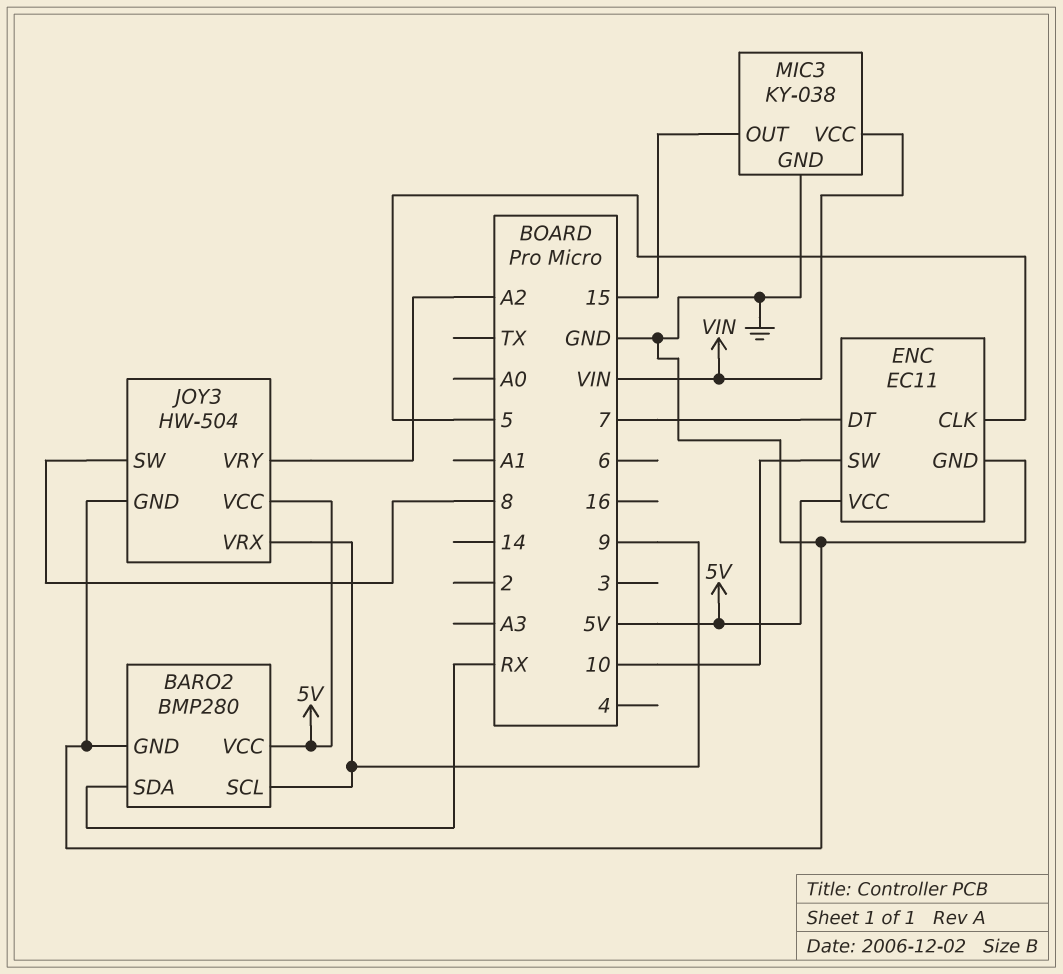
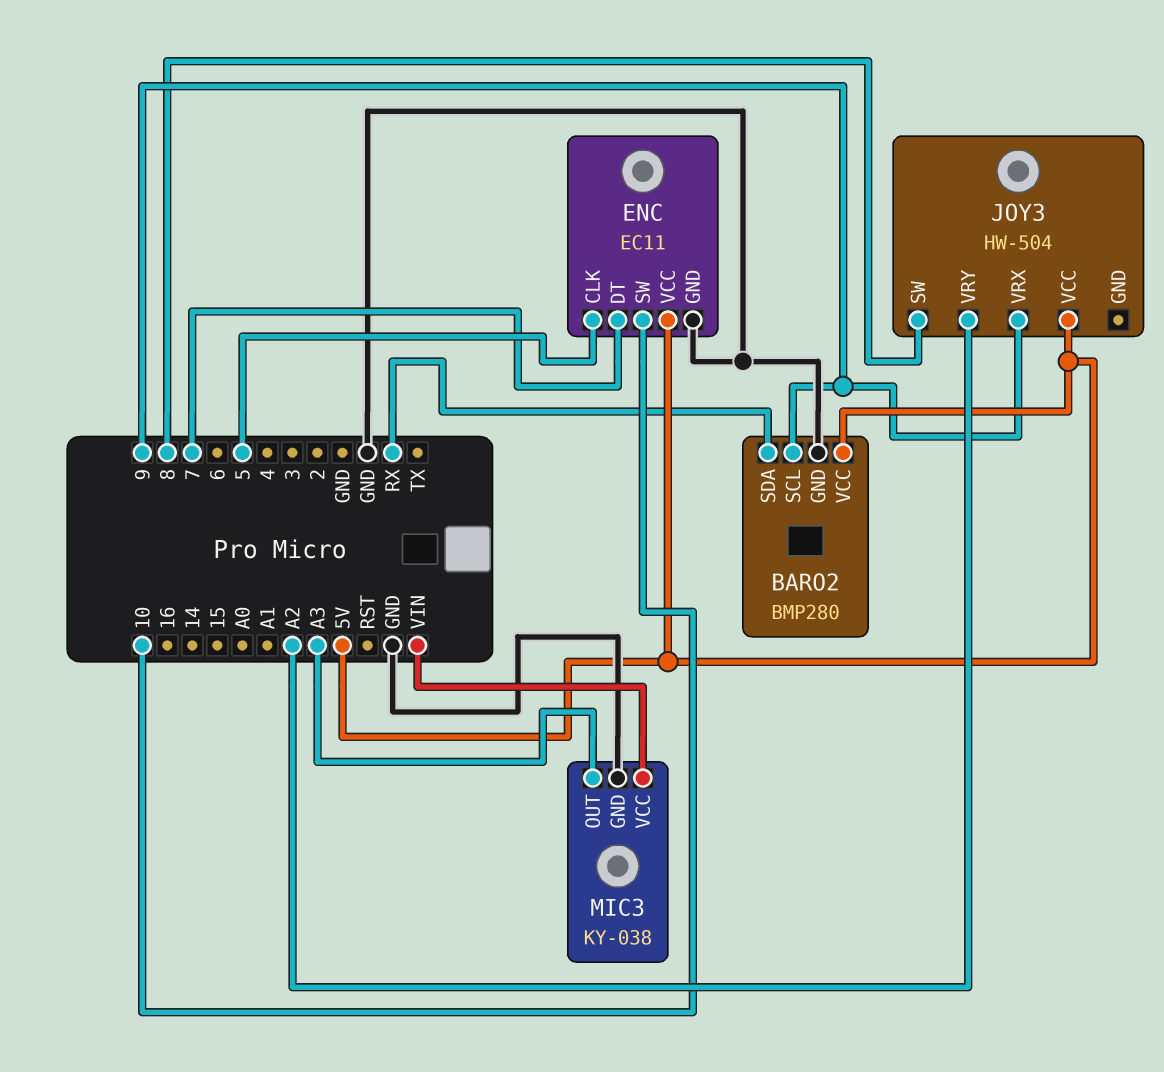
JOY3 pin GND: GND -> none
MIC3 pin OUT: 15 -> A3

